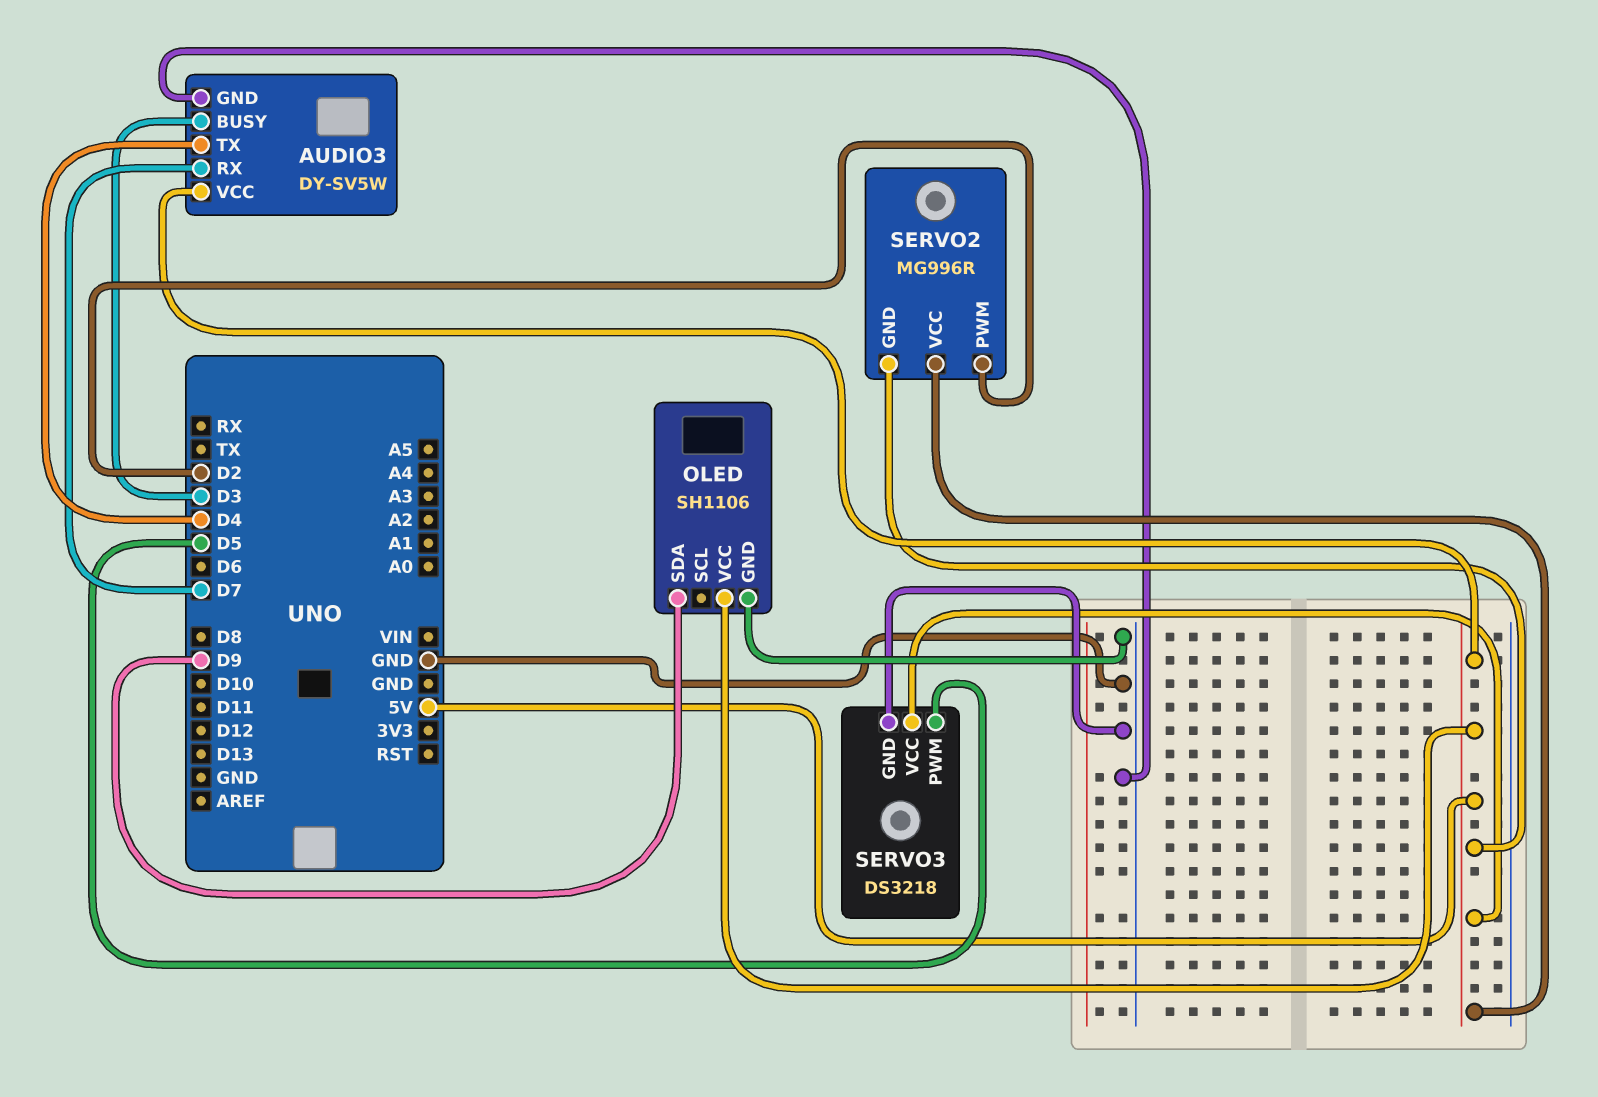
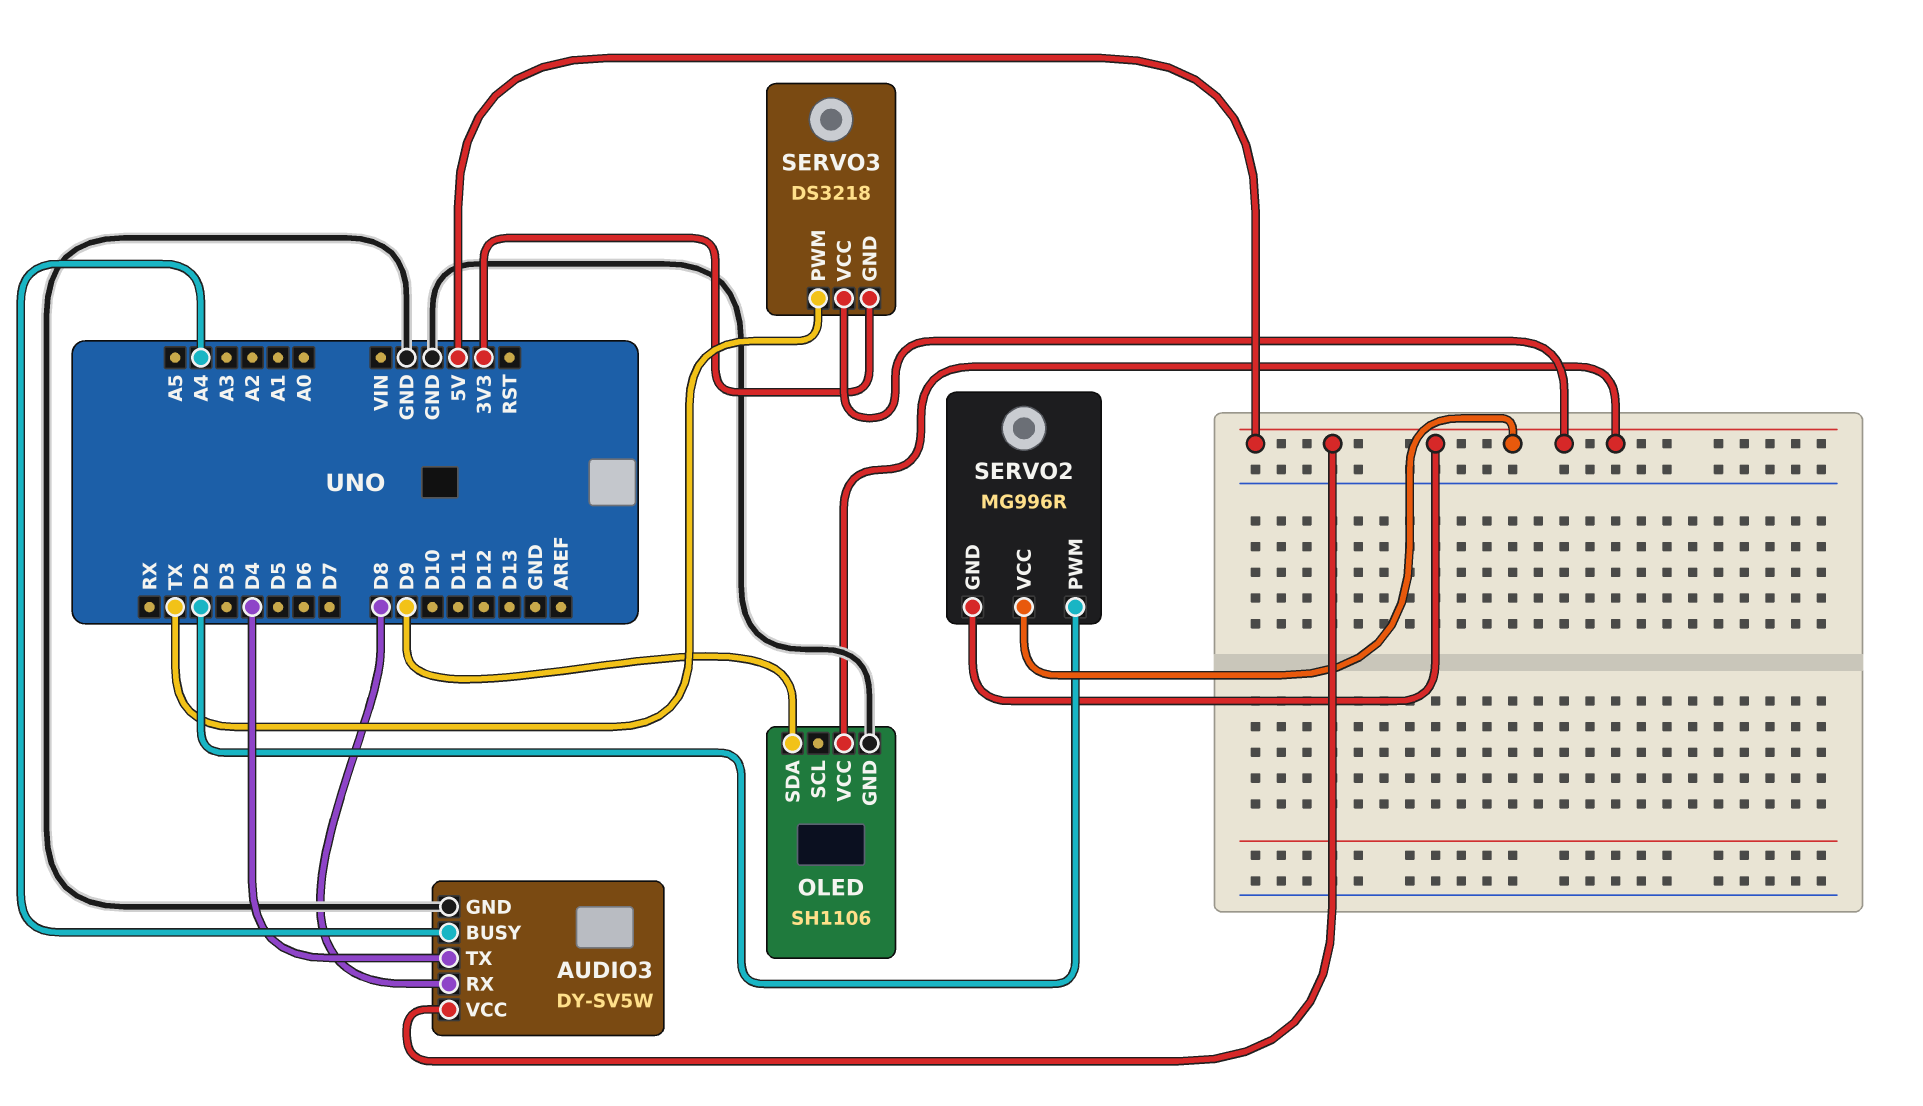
AUDIO3 pin BUSY: D3 -> A4
AUDIO3 pin RX: D7 -> D8
SERVO3 pin GND: GND -> 3V3
SERVO3 pin PWM: D5 -> TX

